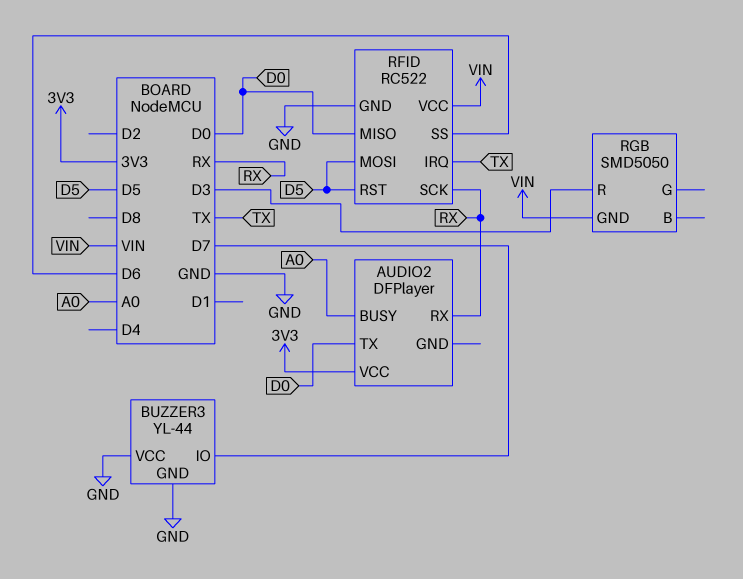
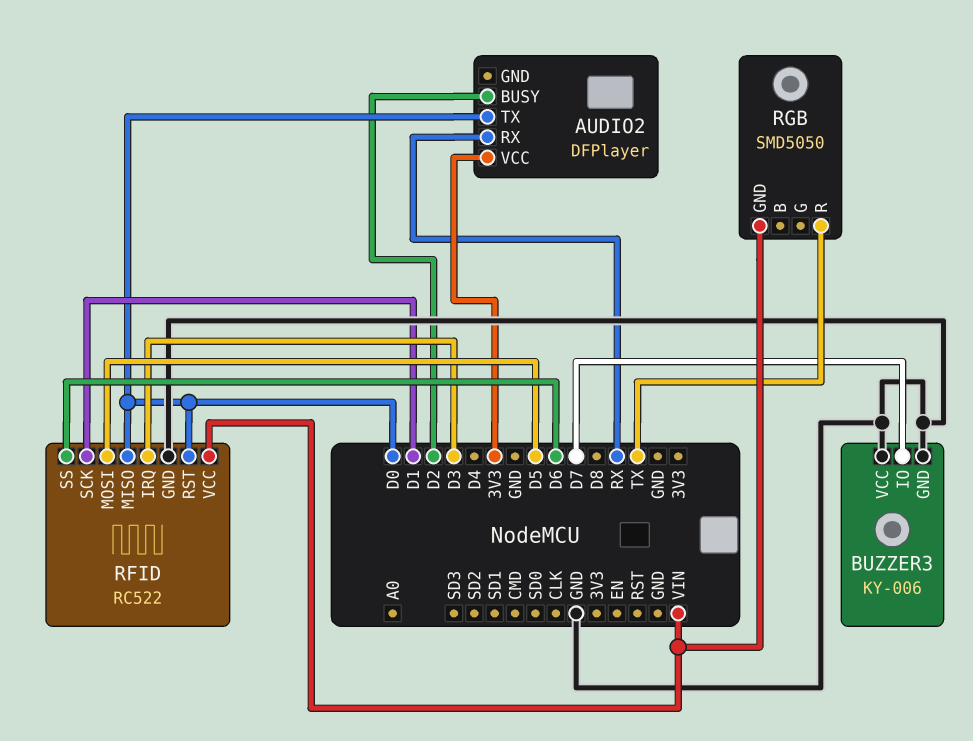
AUDIO2 pin BUSY: A0 -> D2
BUZZER3: YL-44 -> KY-006
RFID pin IRQ: TX -> D3
RFID pin RST: D5 -> D0
RFID pin SCK: RX -> D1
RGB pin R: D3 -> TX

